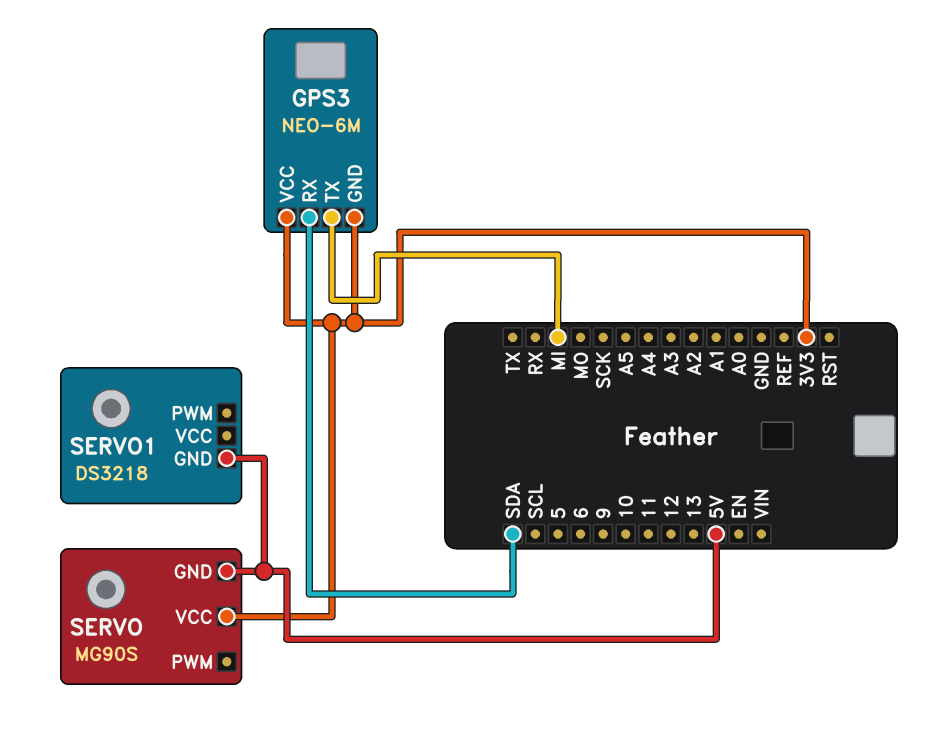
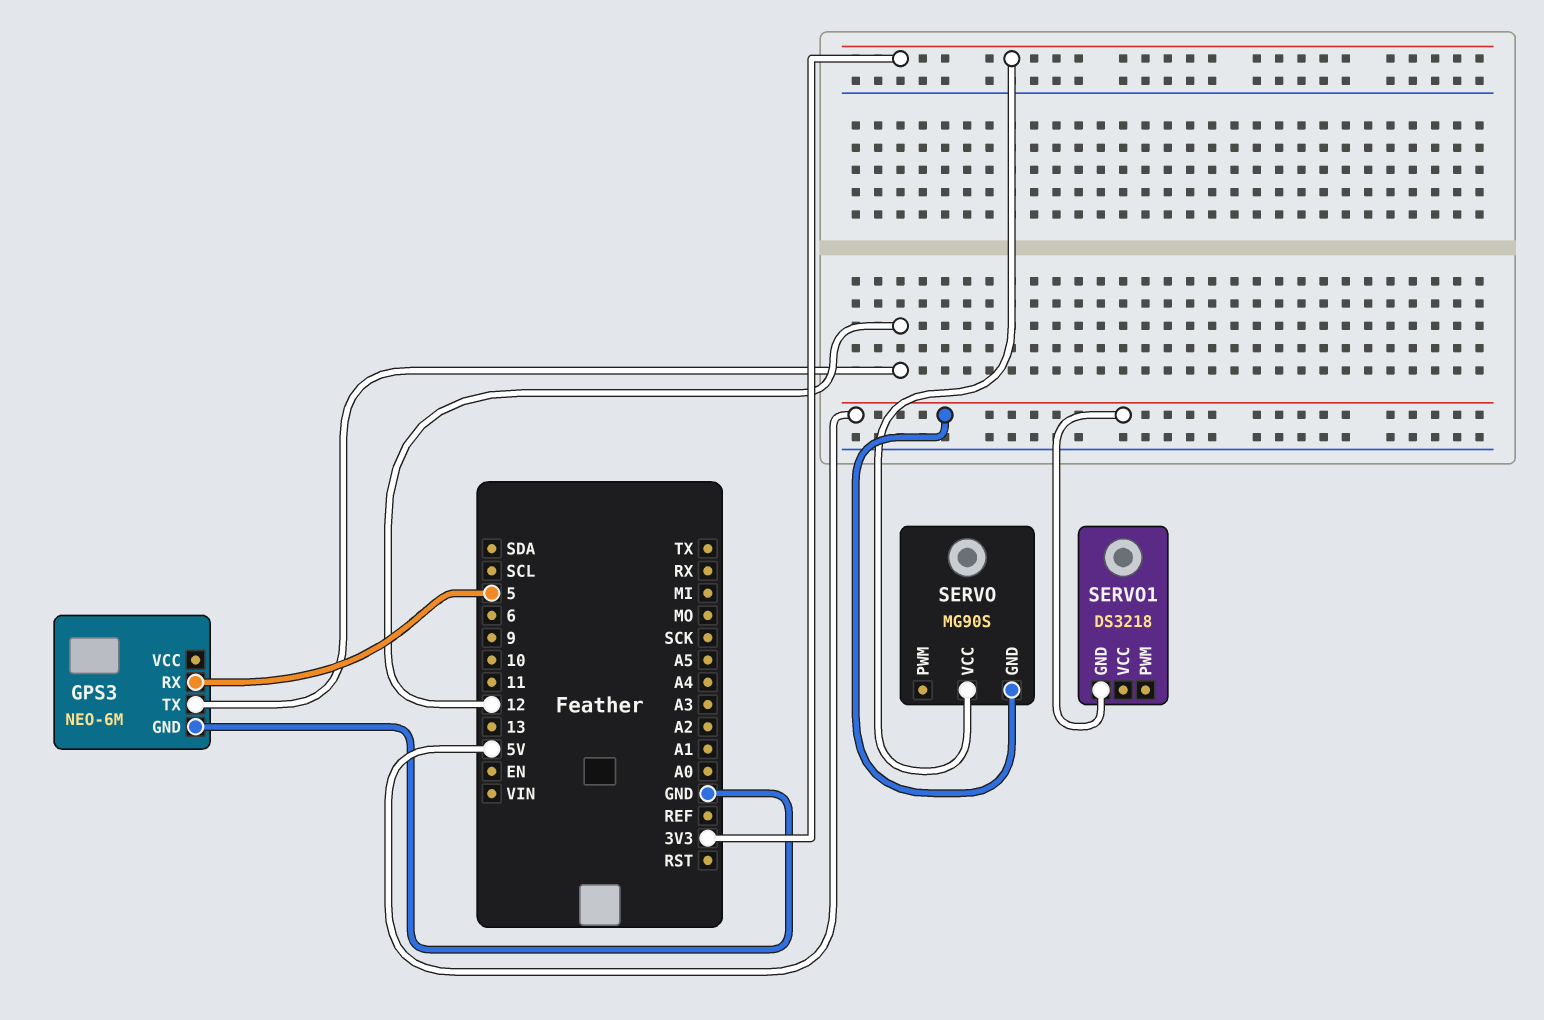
GPS3 pin GND: 3V3 -> GND
GPS3 pin RX: SDA -> 5
GPS3 pin TX: MI -> 12
GPS3 pin VCC: 3V3 -> none

